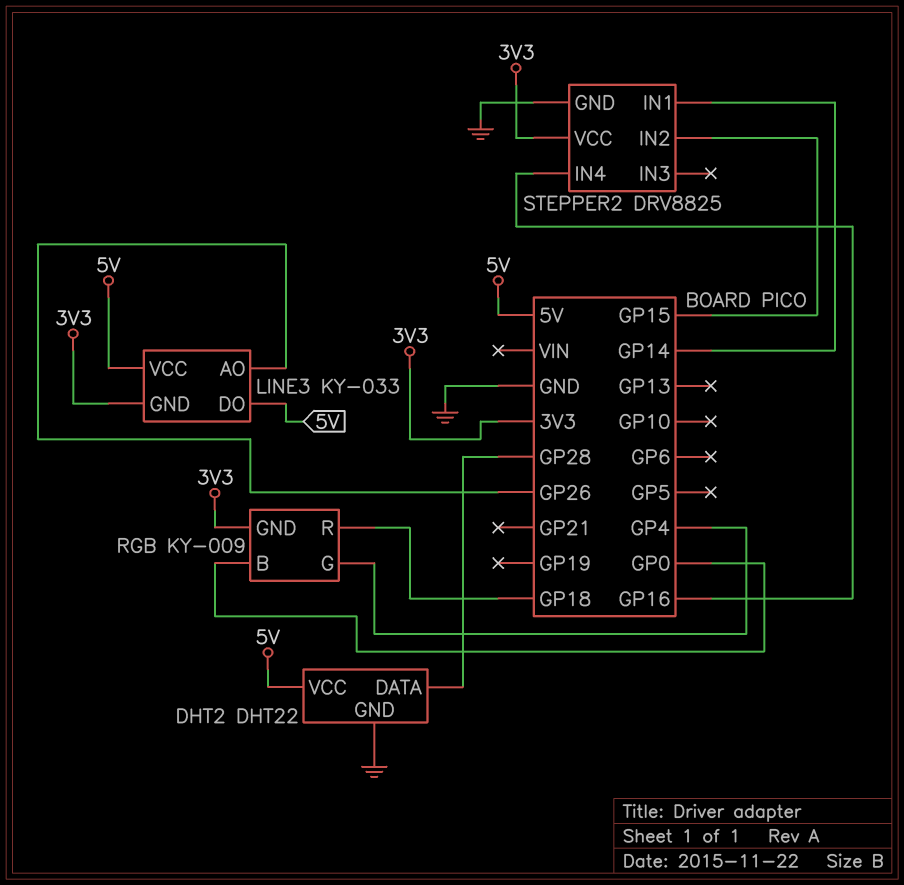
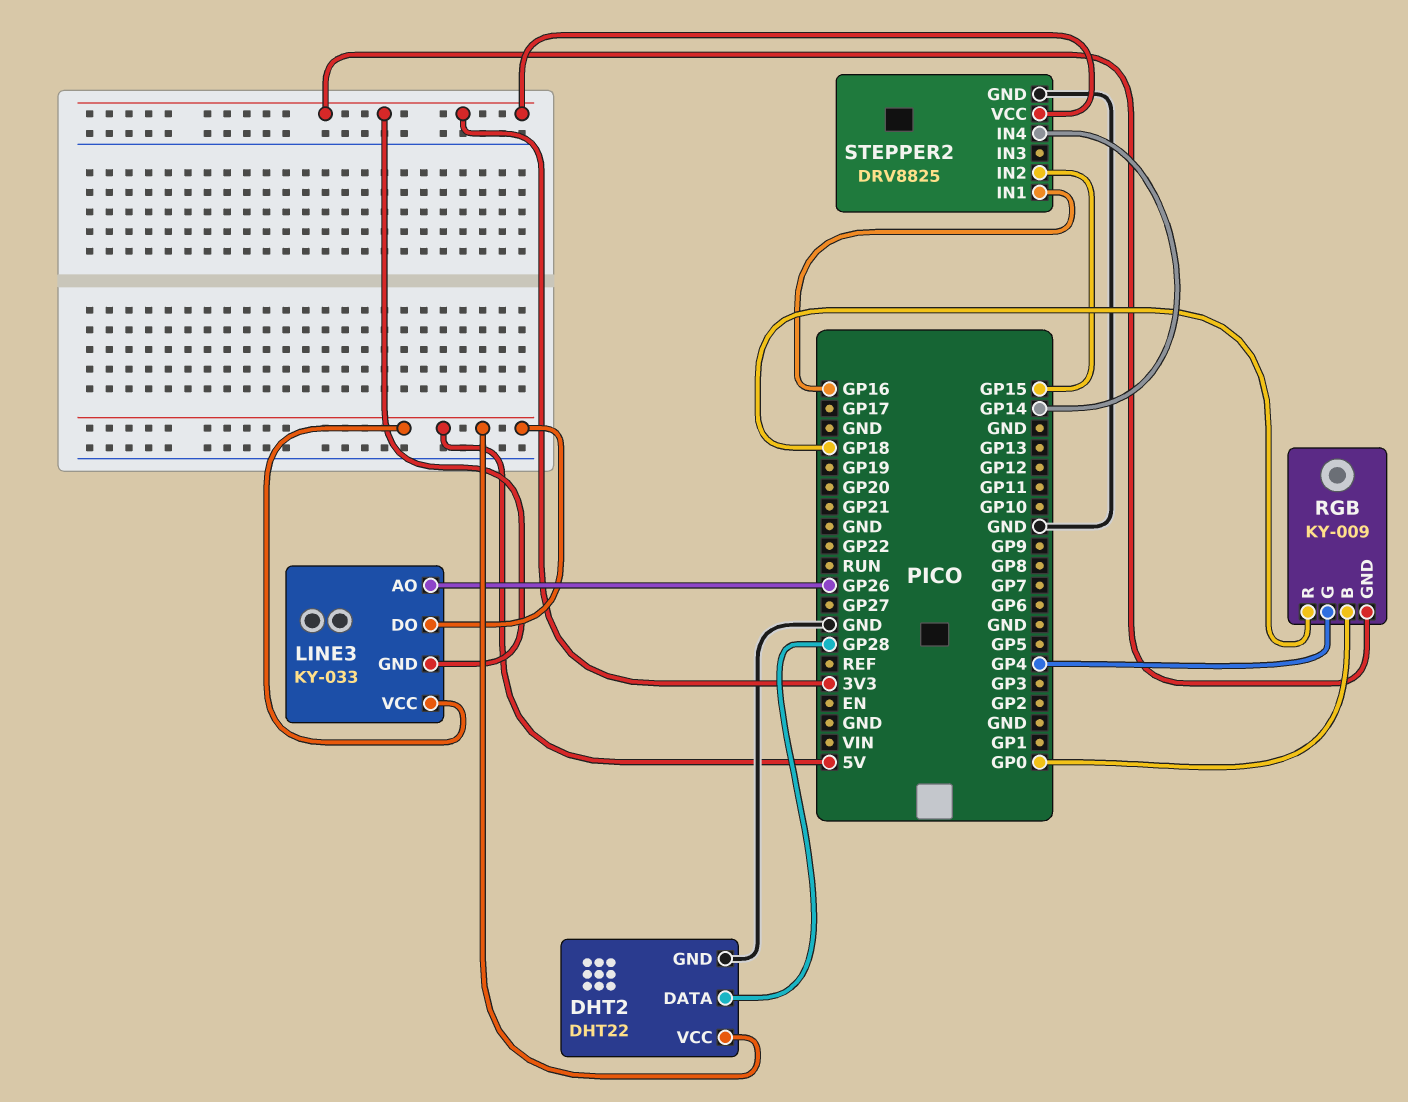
STEPPER2 pin IN1: GP14 -> GP16
STEPPER2 pin IN4: GP16 -> GP14

